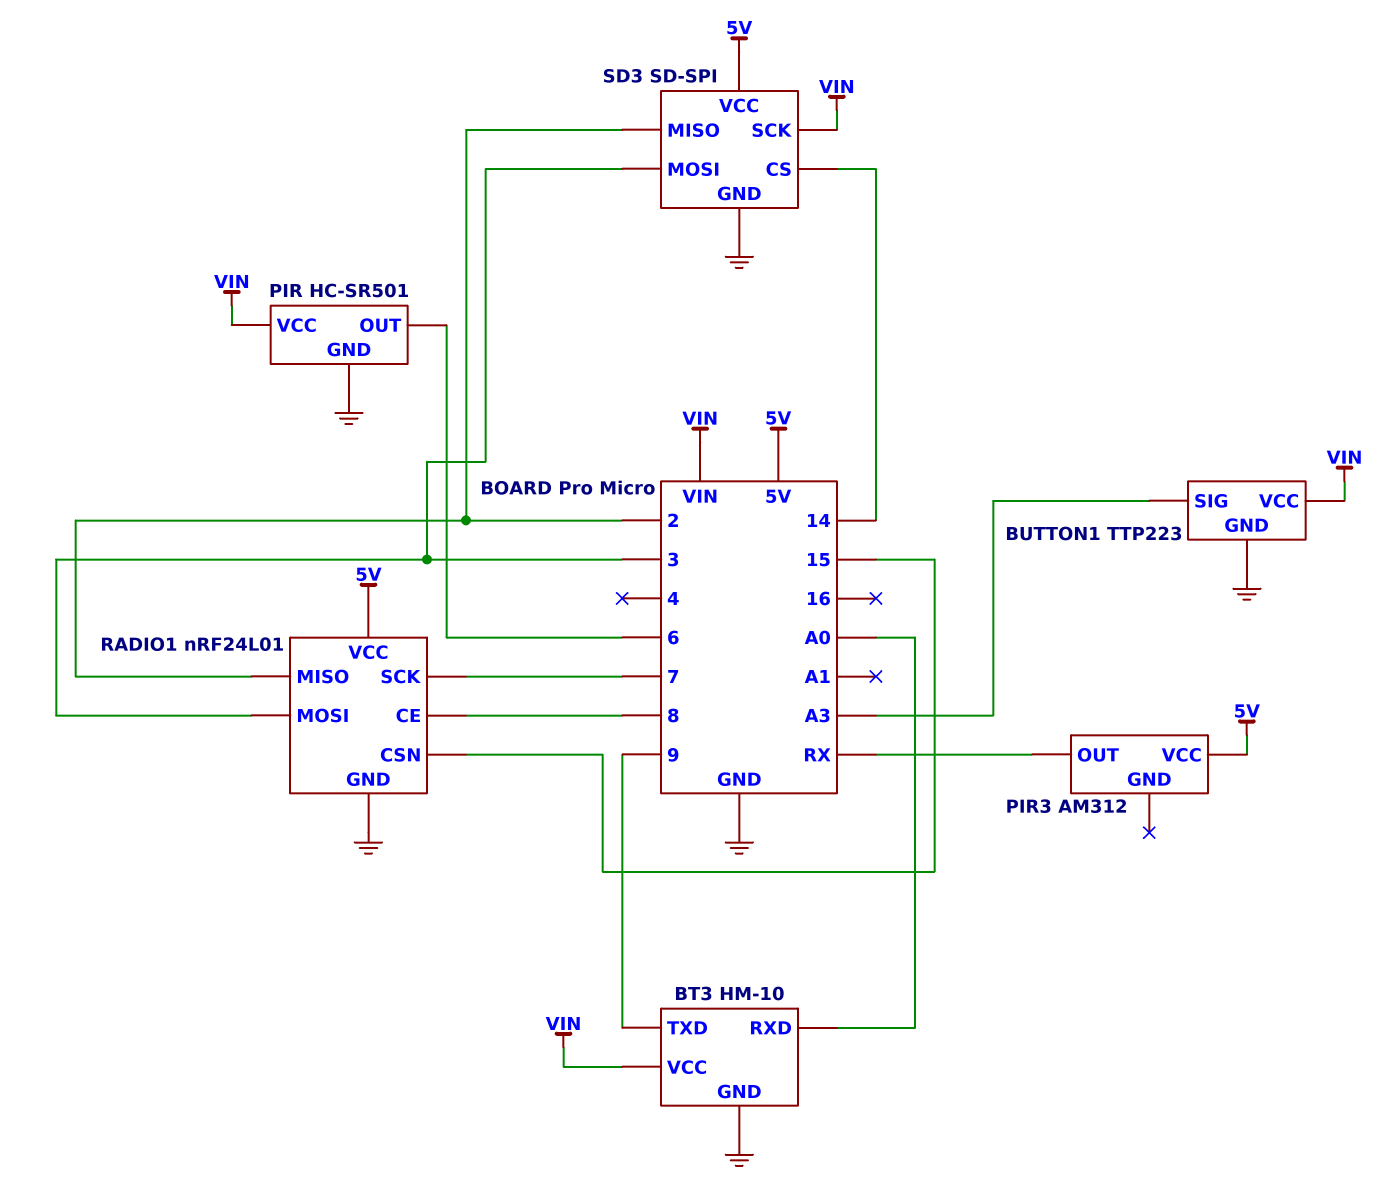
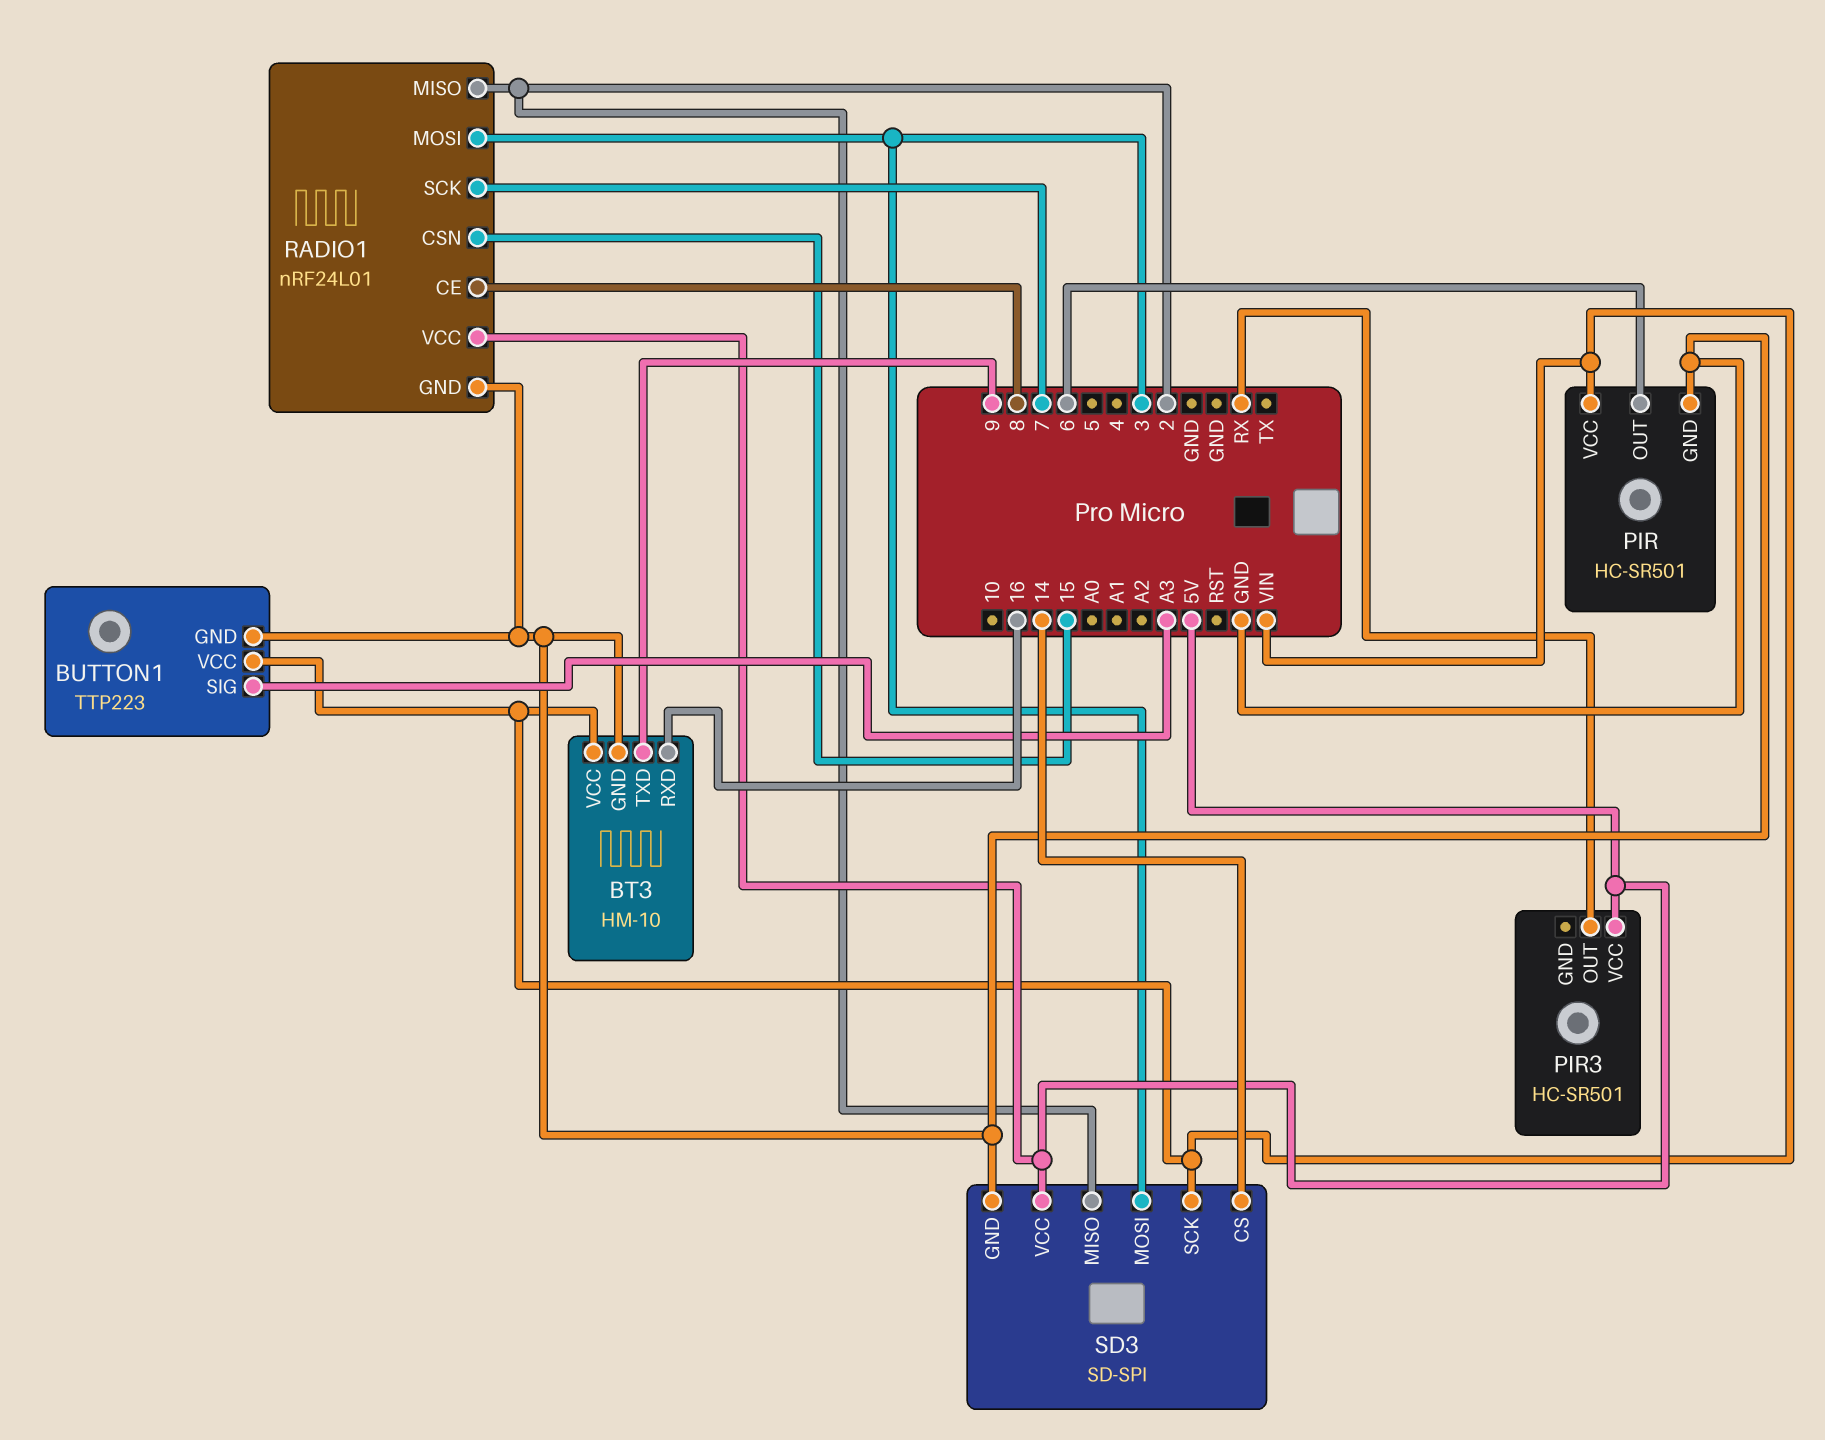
BT3 pin RXD: A0 -> 16
PIR3: AM312 -> HC-SR501

